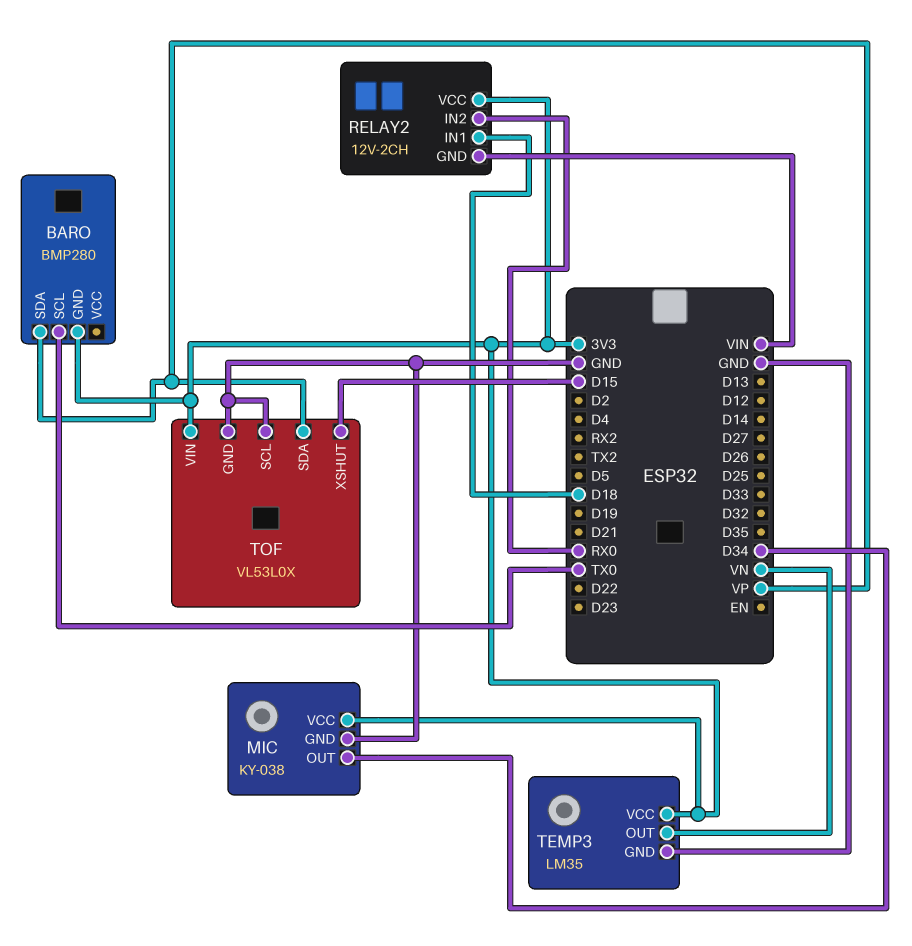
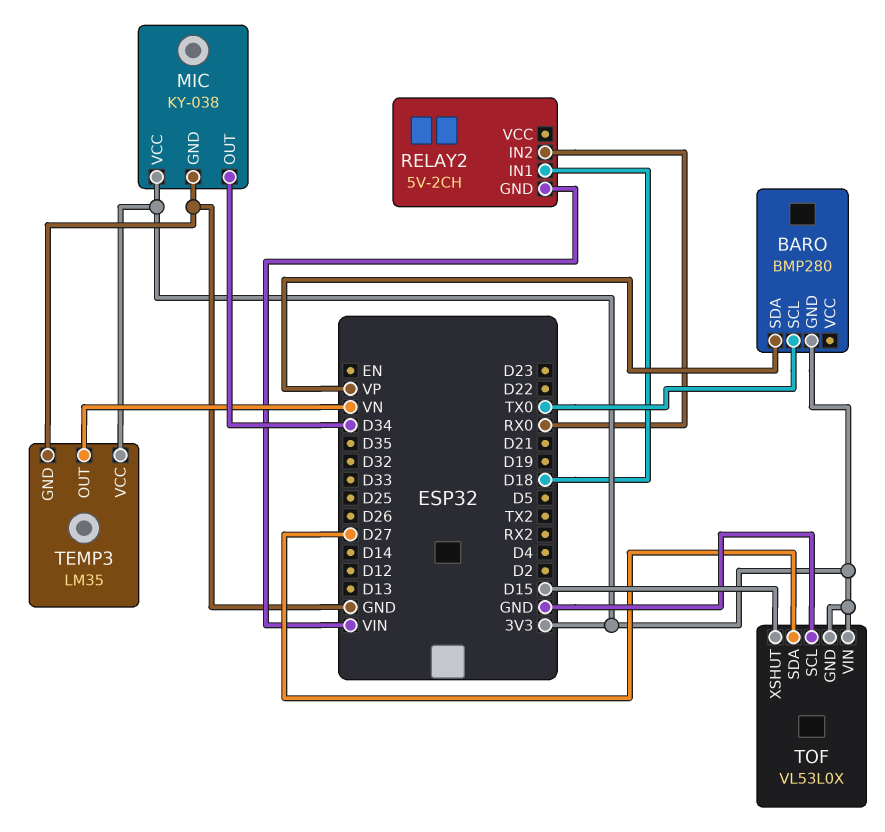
RELAY2: 12V-2CH -> 5V-2CH
RELAY2 pin VCC: 3V3 -> none
TOF pin GND: GND -> 3V3
TOF pin SDA: VP -> D27

